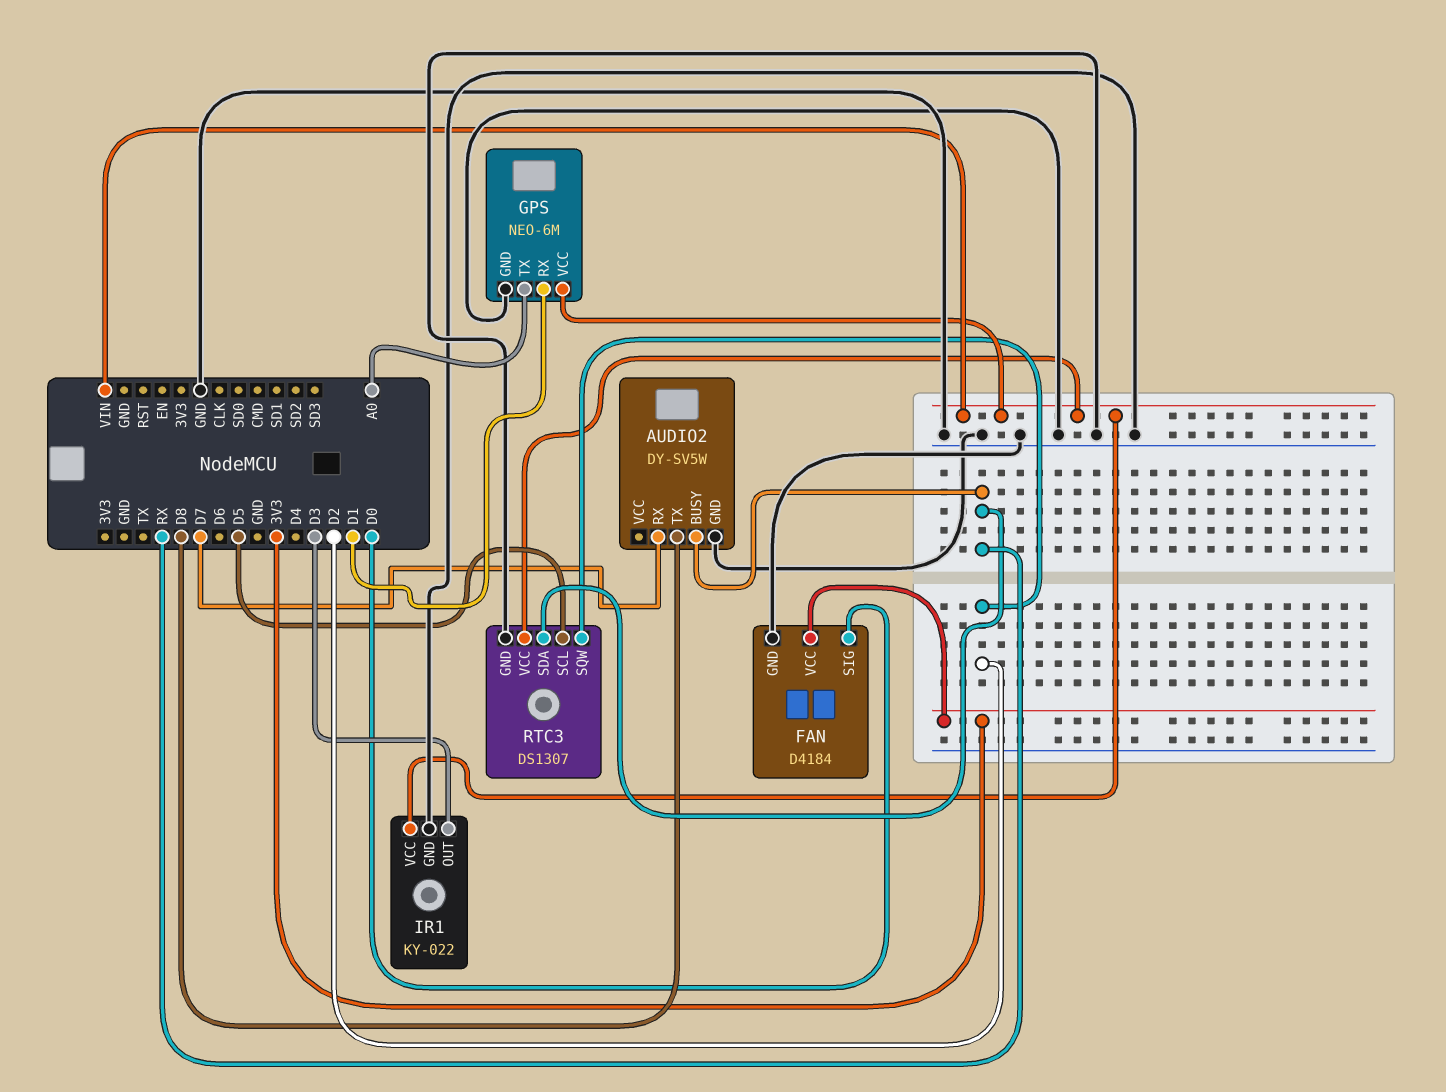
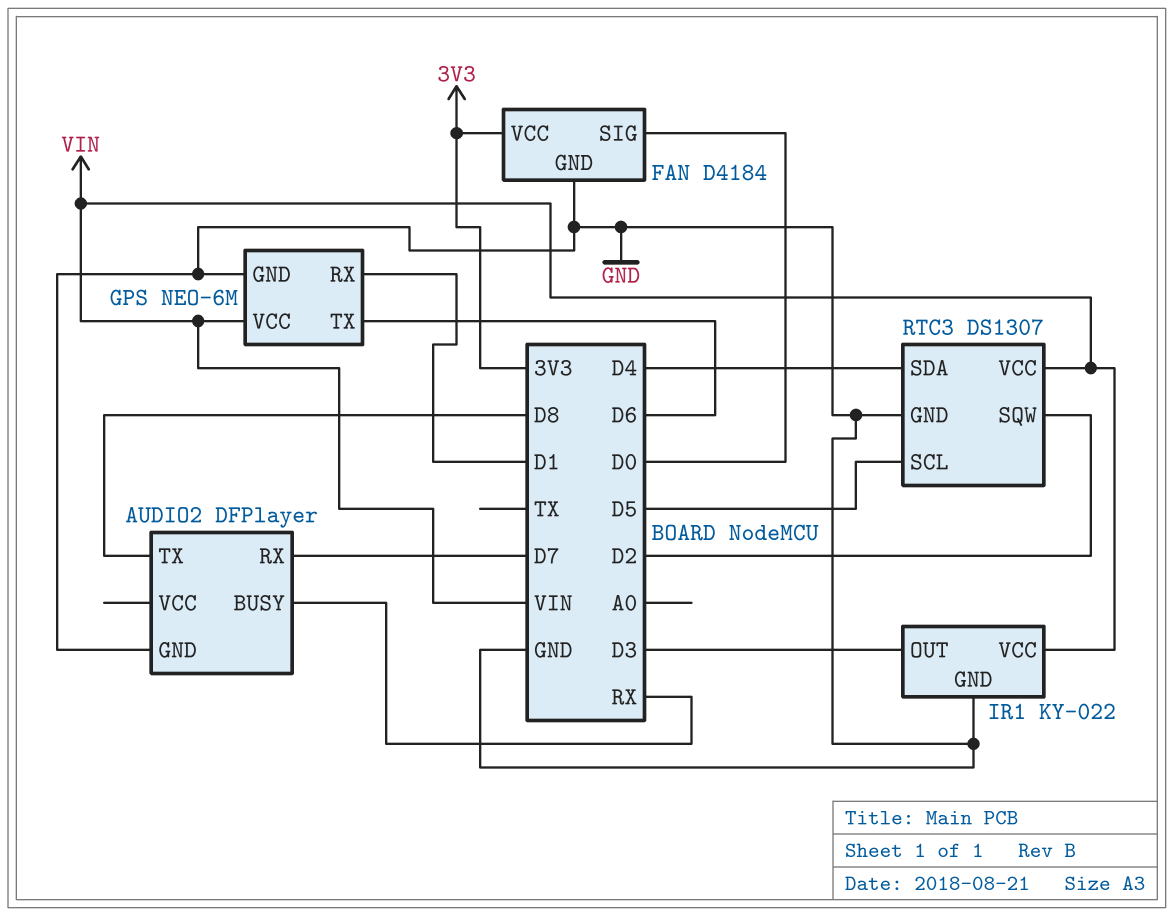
AUDIO2: DY-SV5W -> DFPlayer
GPS pin TX: A0 -> D6
RTC3 pin SDA: RX -> D4

